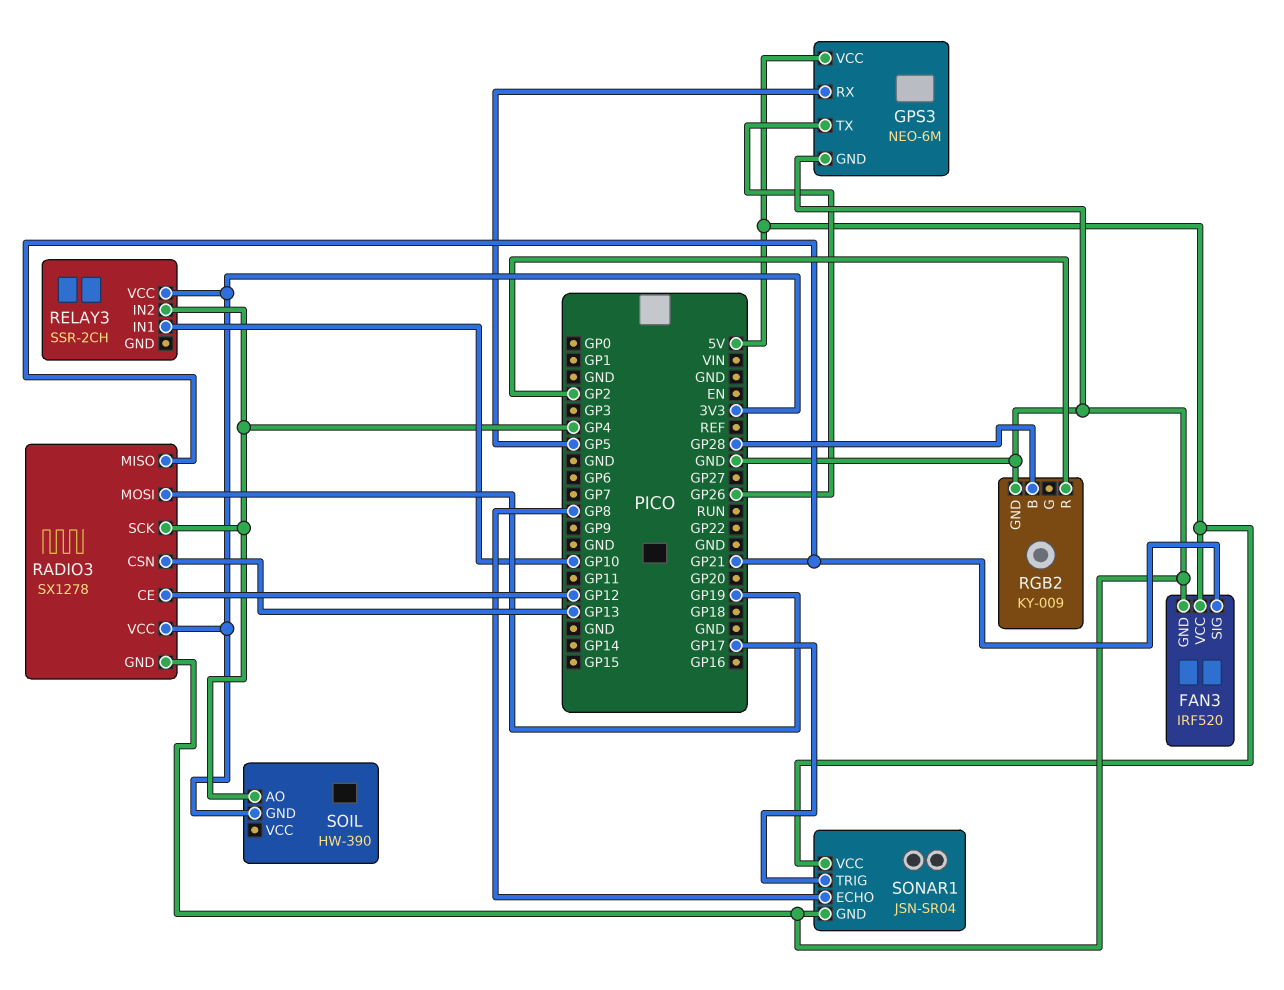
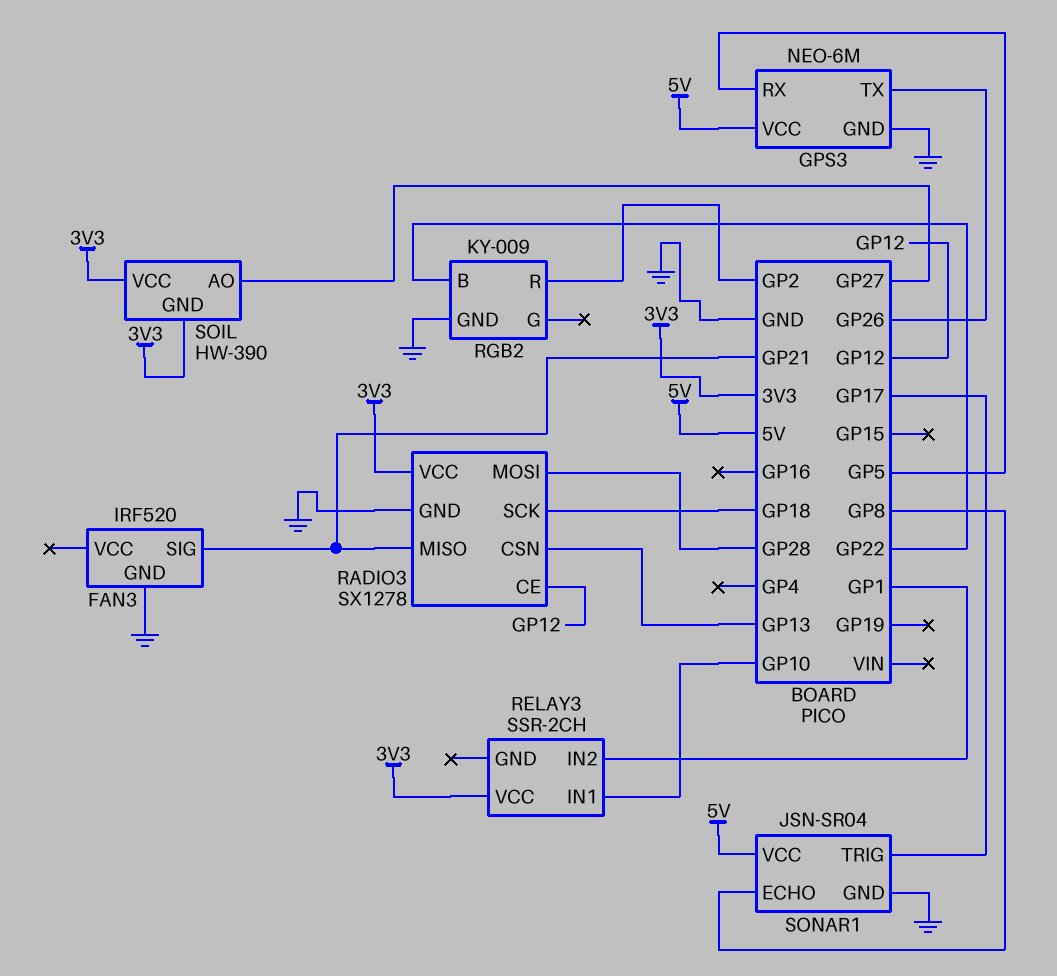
FAN3 pin VCC: 5V -> none
RADIO3 pin MOSI: GP19 -> GP28
RADIO3 pin SCK: GP4 -> GP18
RELAY3 pin IN2: GP4 -> GP1
RGB2 pin B: GP28 -> GP22
SOIL pin AO: GP4 -> GP27
SOIL pin VCC: none -> 3V3

